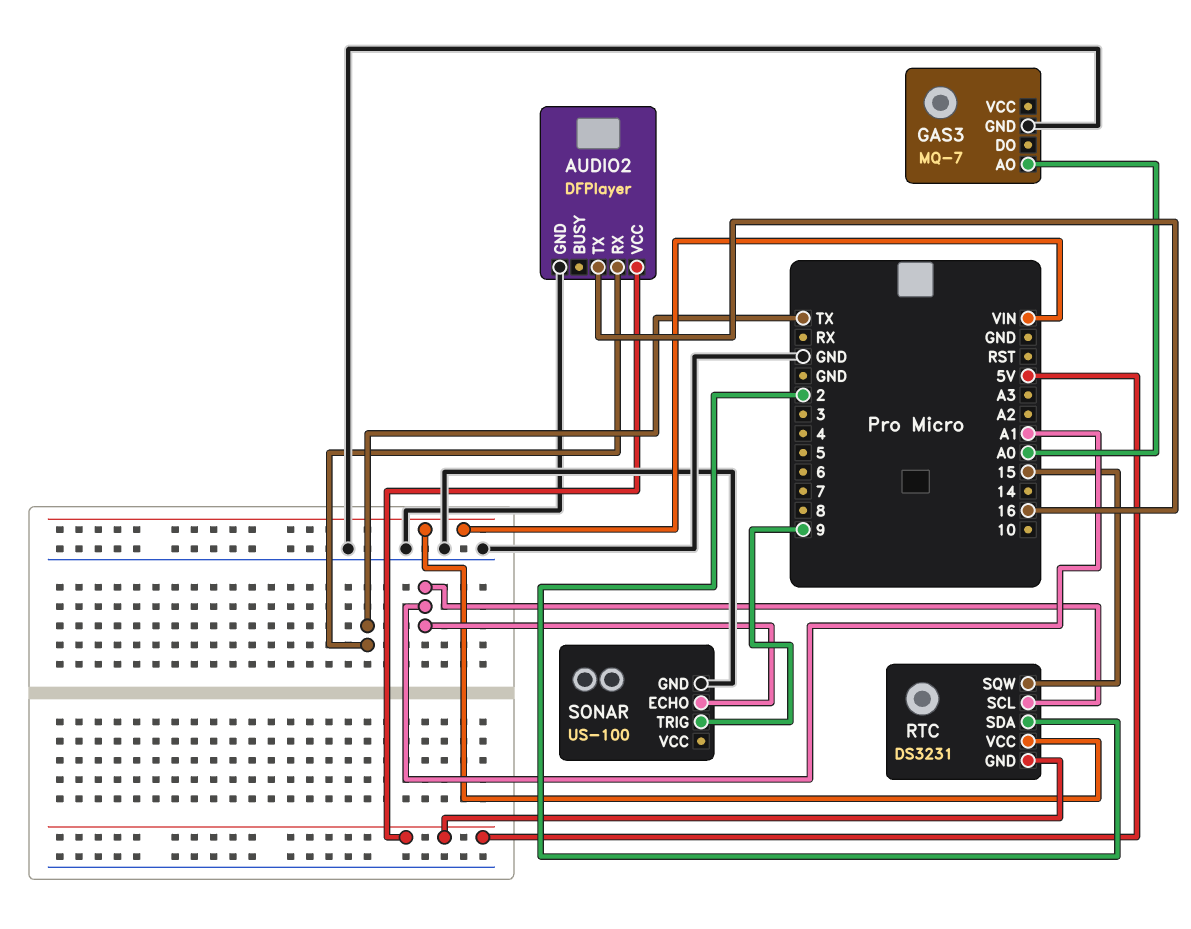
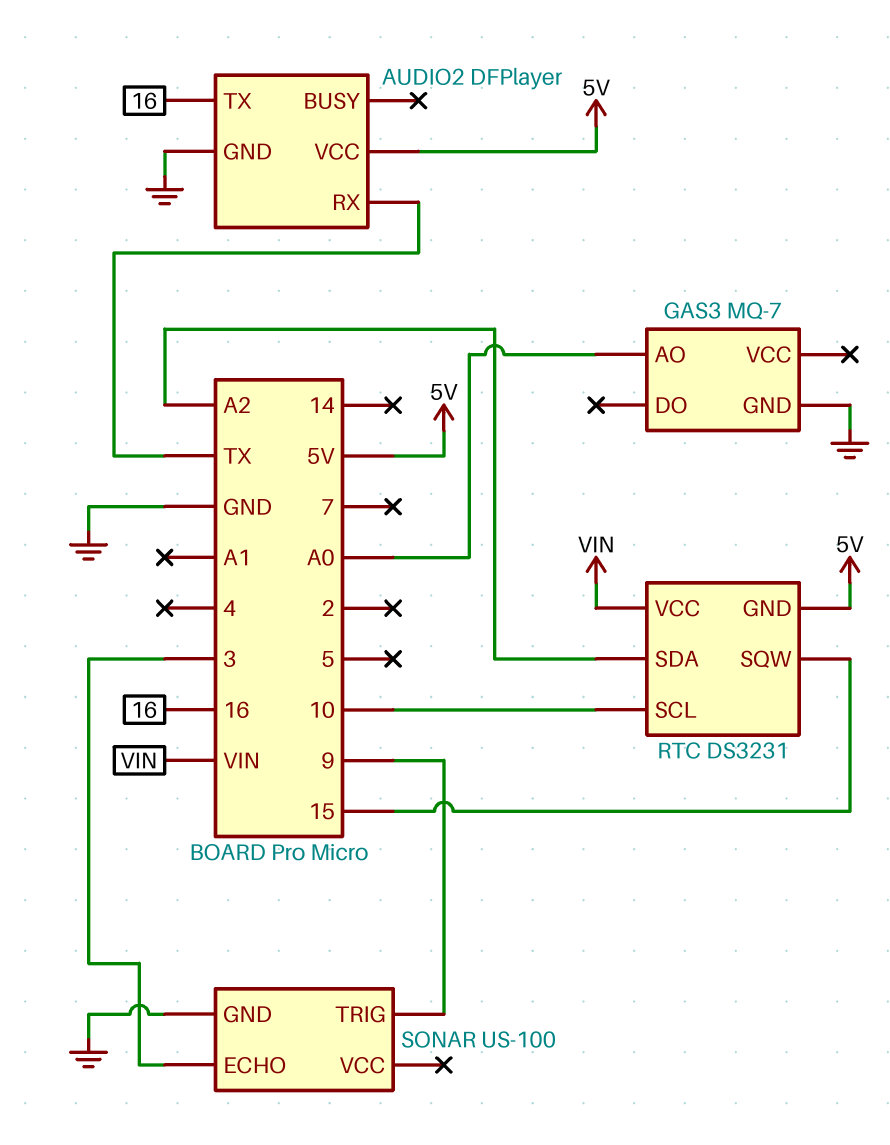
RTC pin SCL: A1 -> 10
RTC pin SDA: 2 -> A2
SONAR pin ECHO: A1 -> 3

